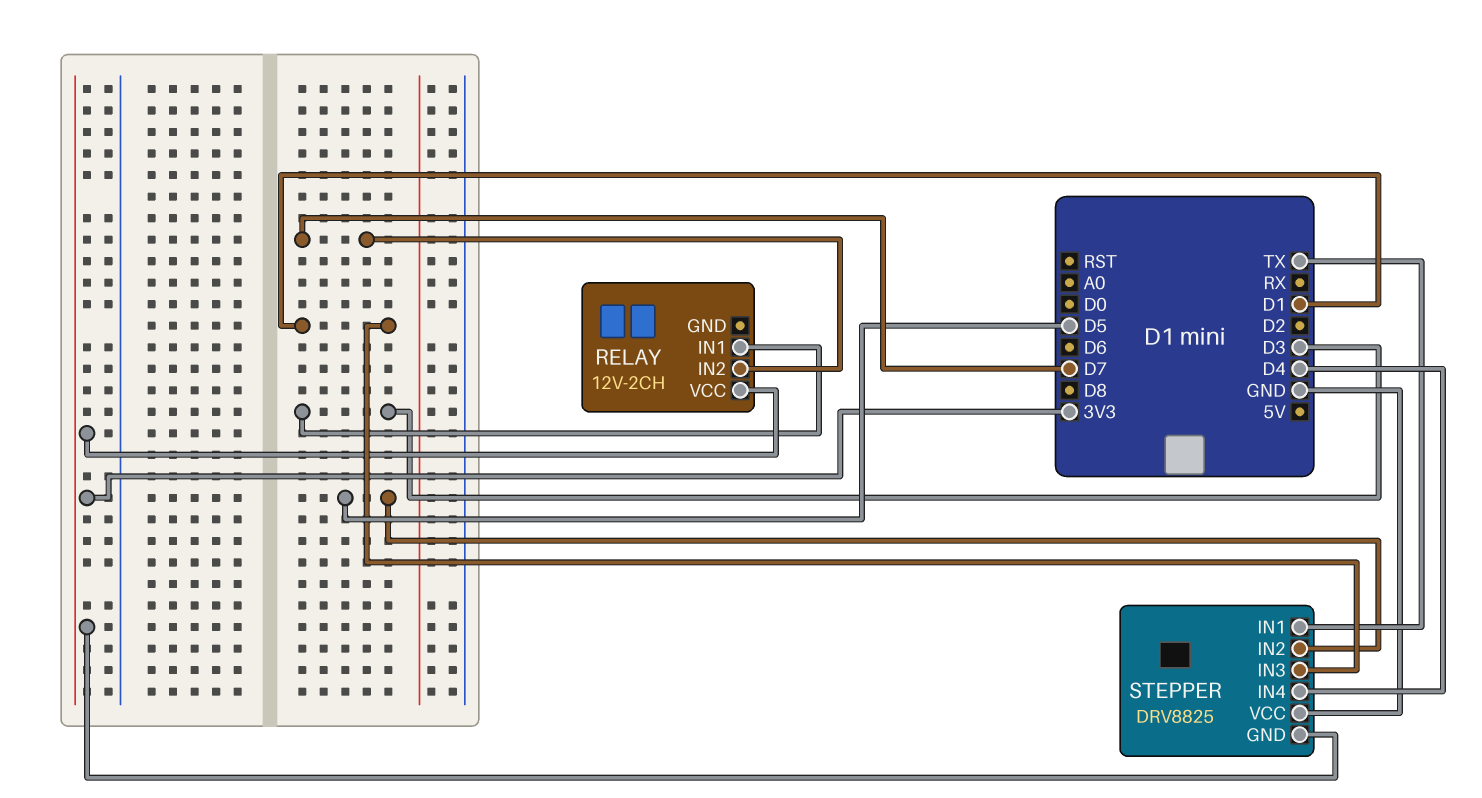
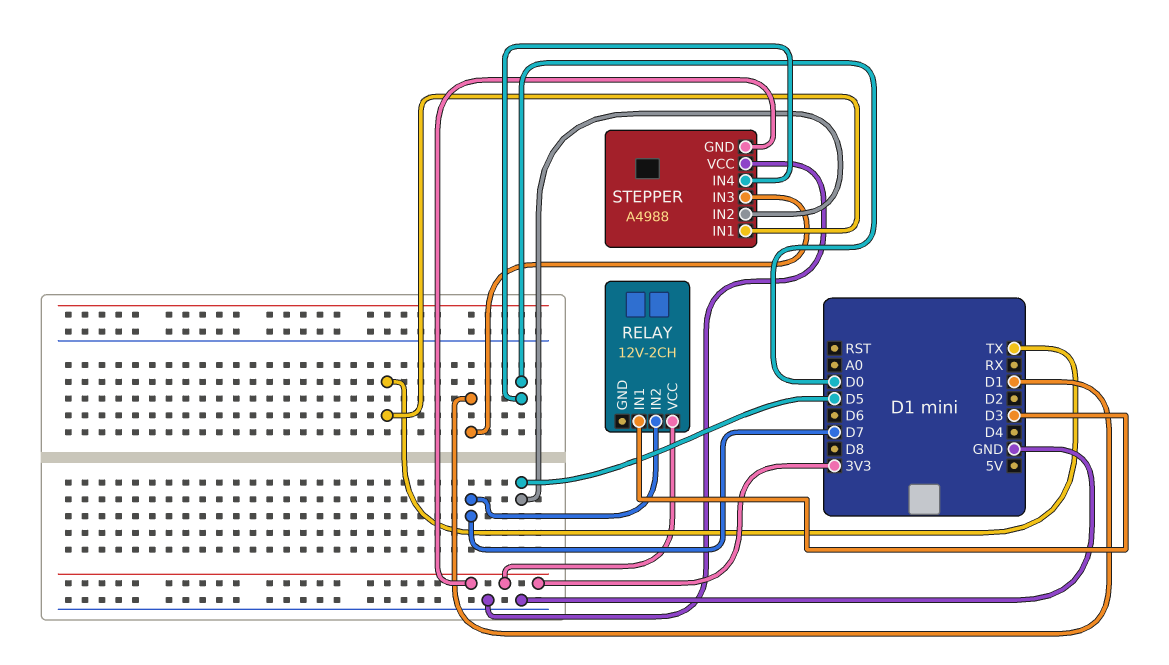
STEPPER: DRV8825 -> A4988
STEPPER pin IN4: D4 -> D0

